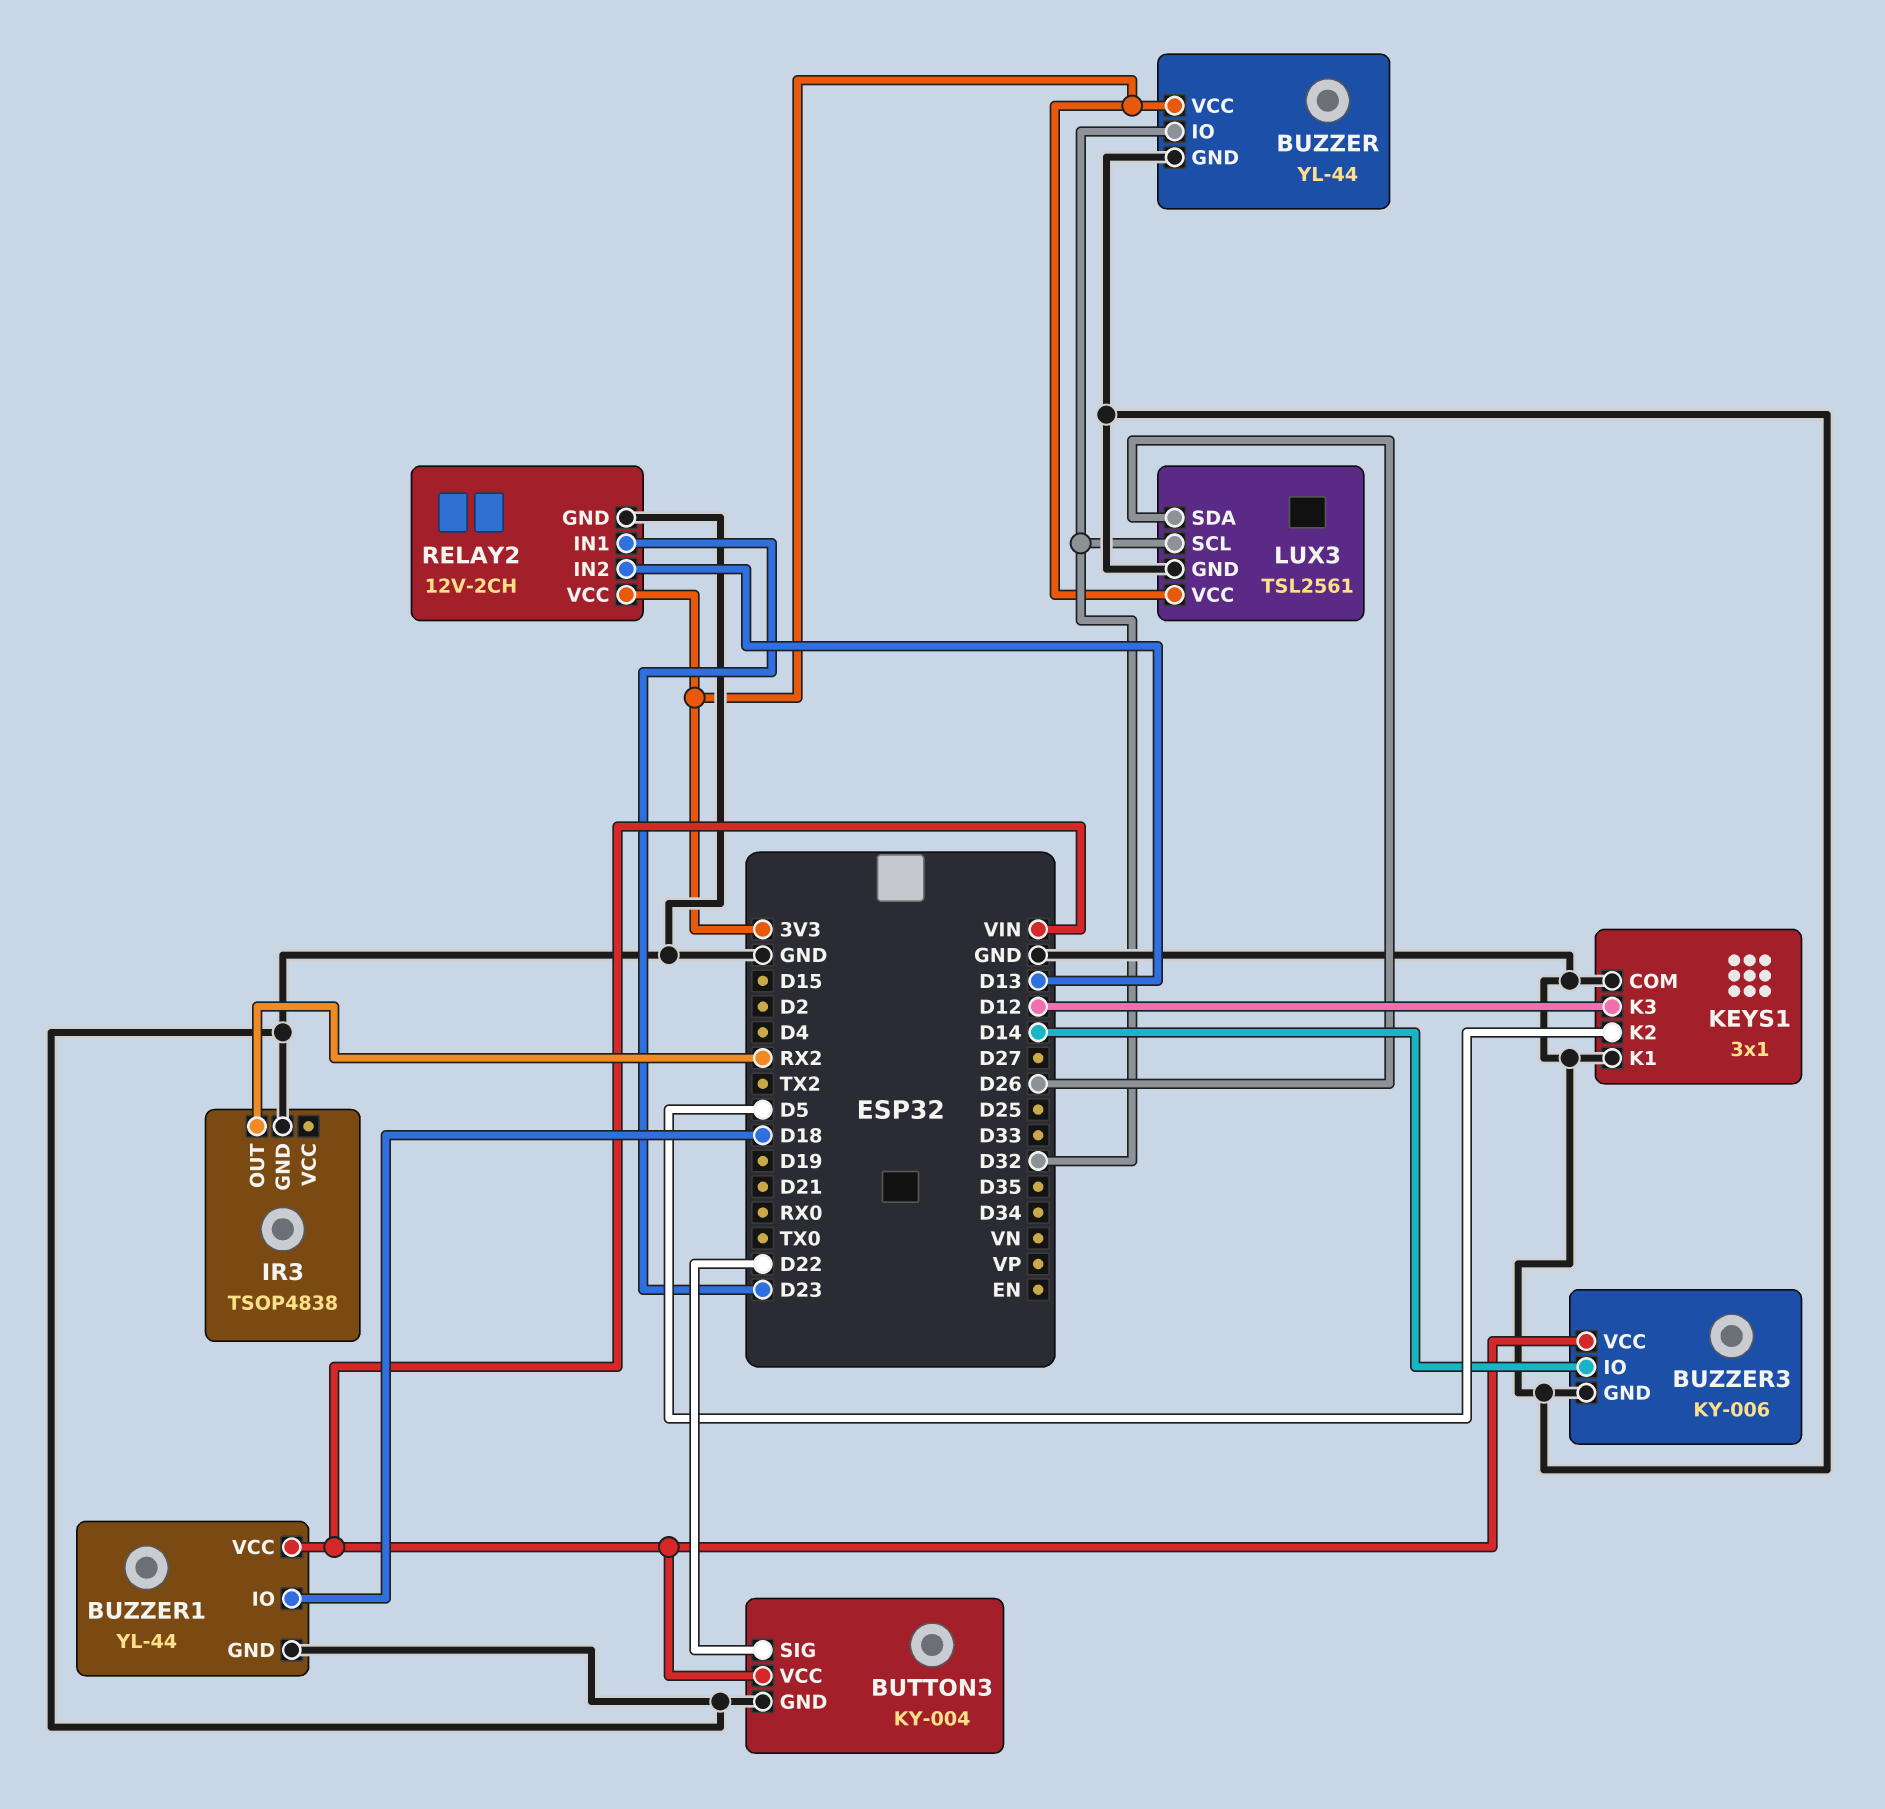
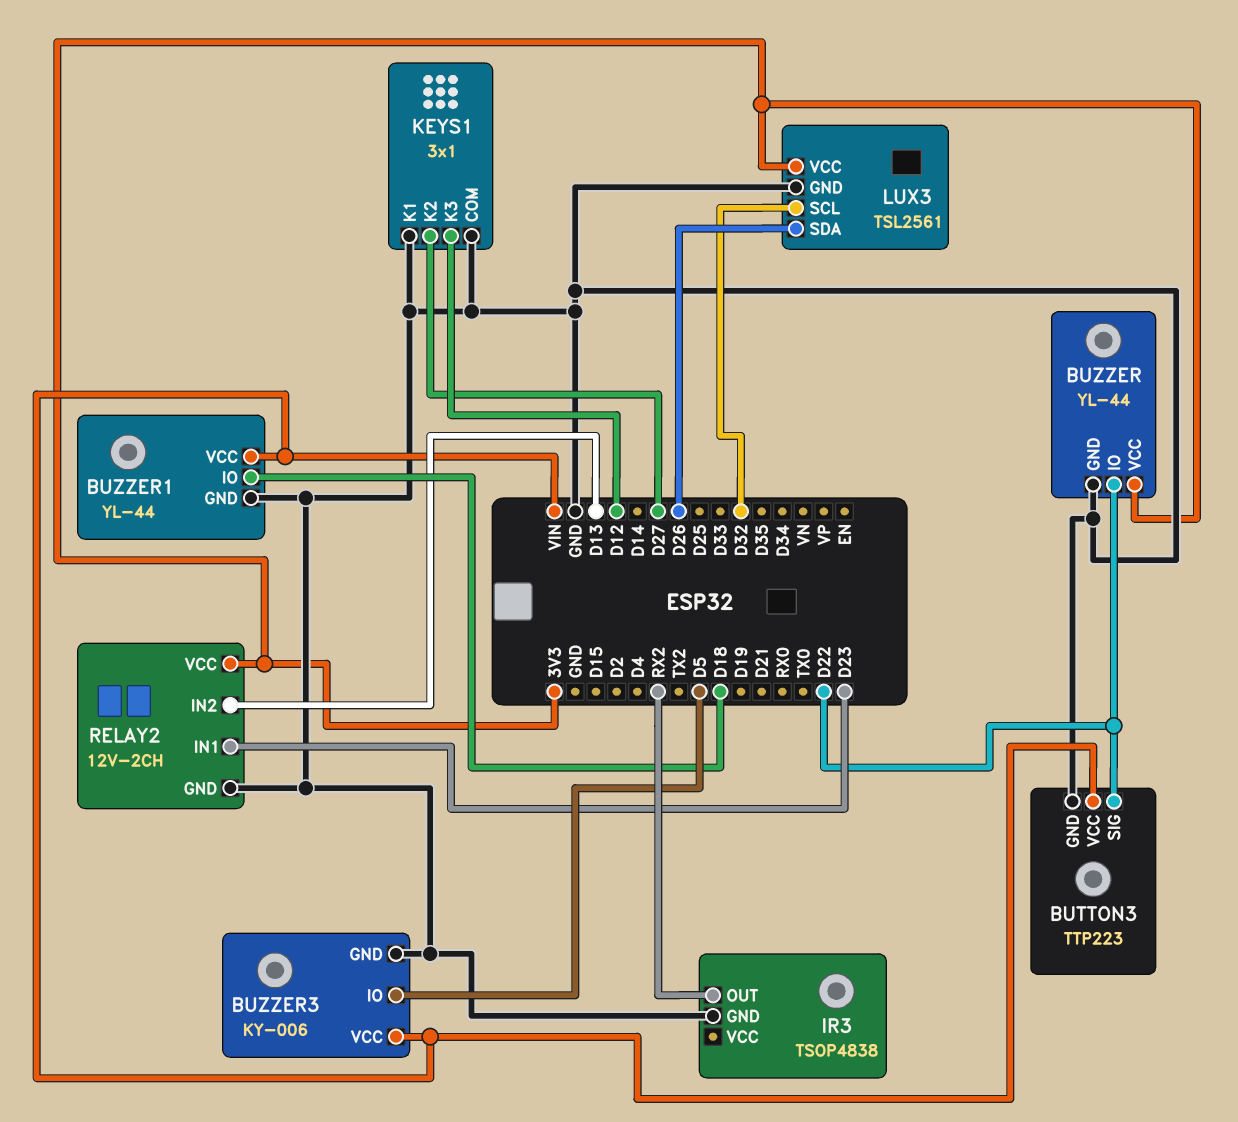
BUTTON3: KY-004 -> TTP223
BUZZER pin IO: D32 -> D22
BUZZER3 pin IO: D14 -> D5
KEYS1 pin K2: D5 -> D27

